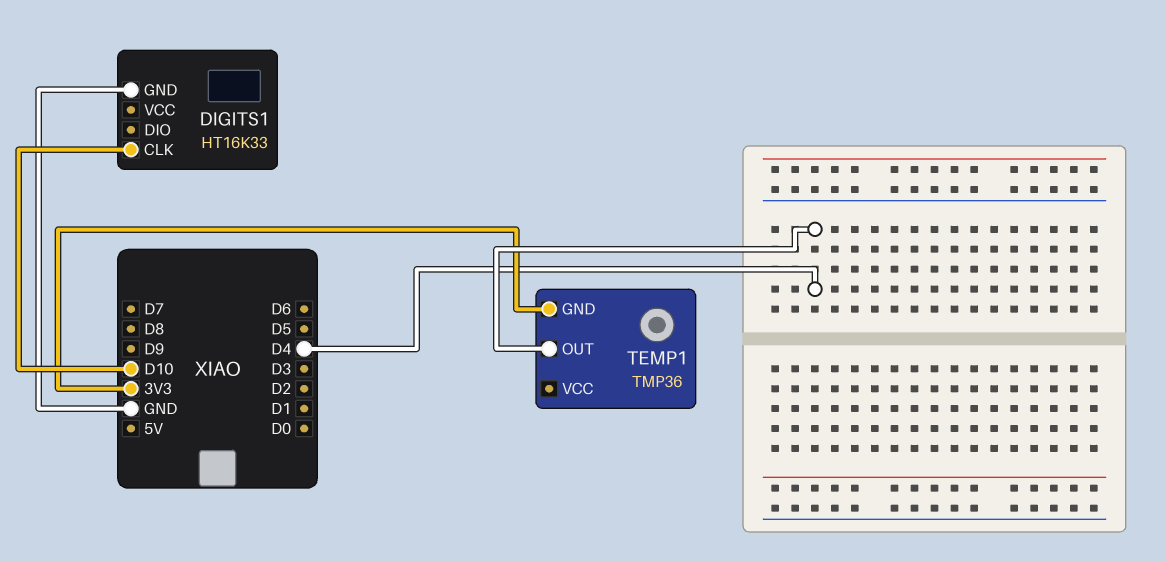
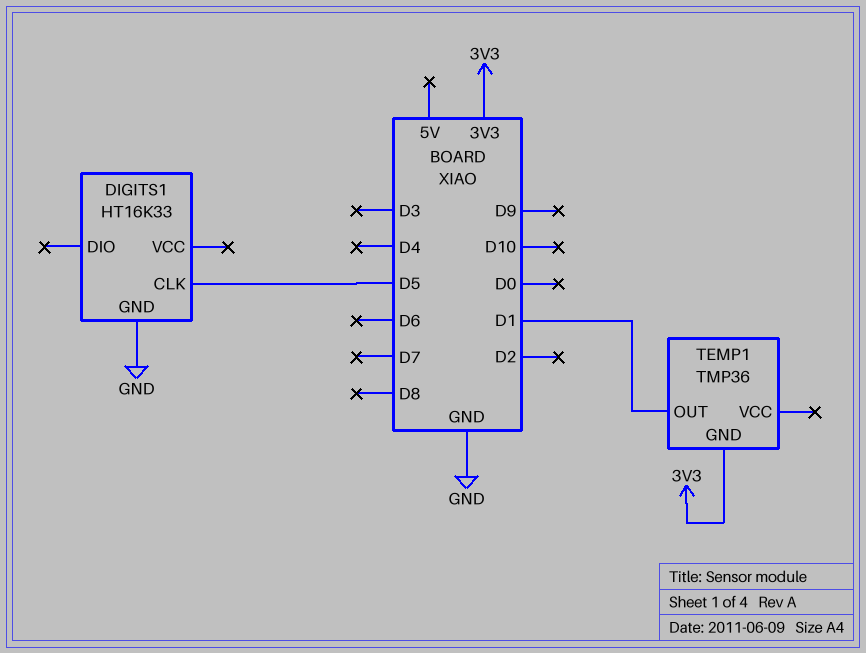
DIGITS1 pin CLK: D10 -> D5
TEMP1 pin OUT: D4 -> D1

